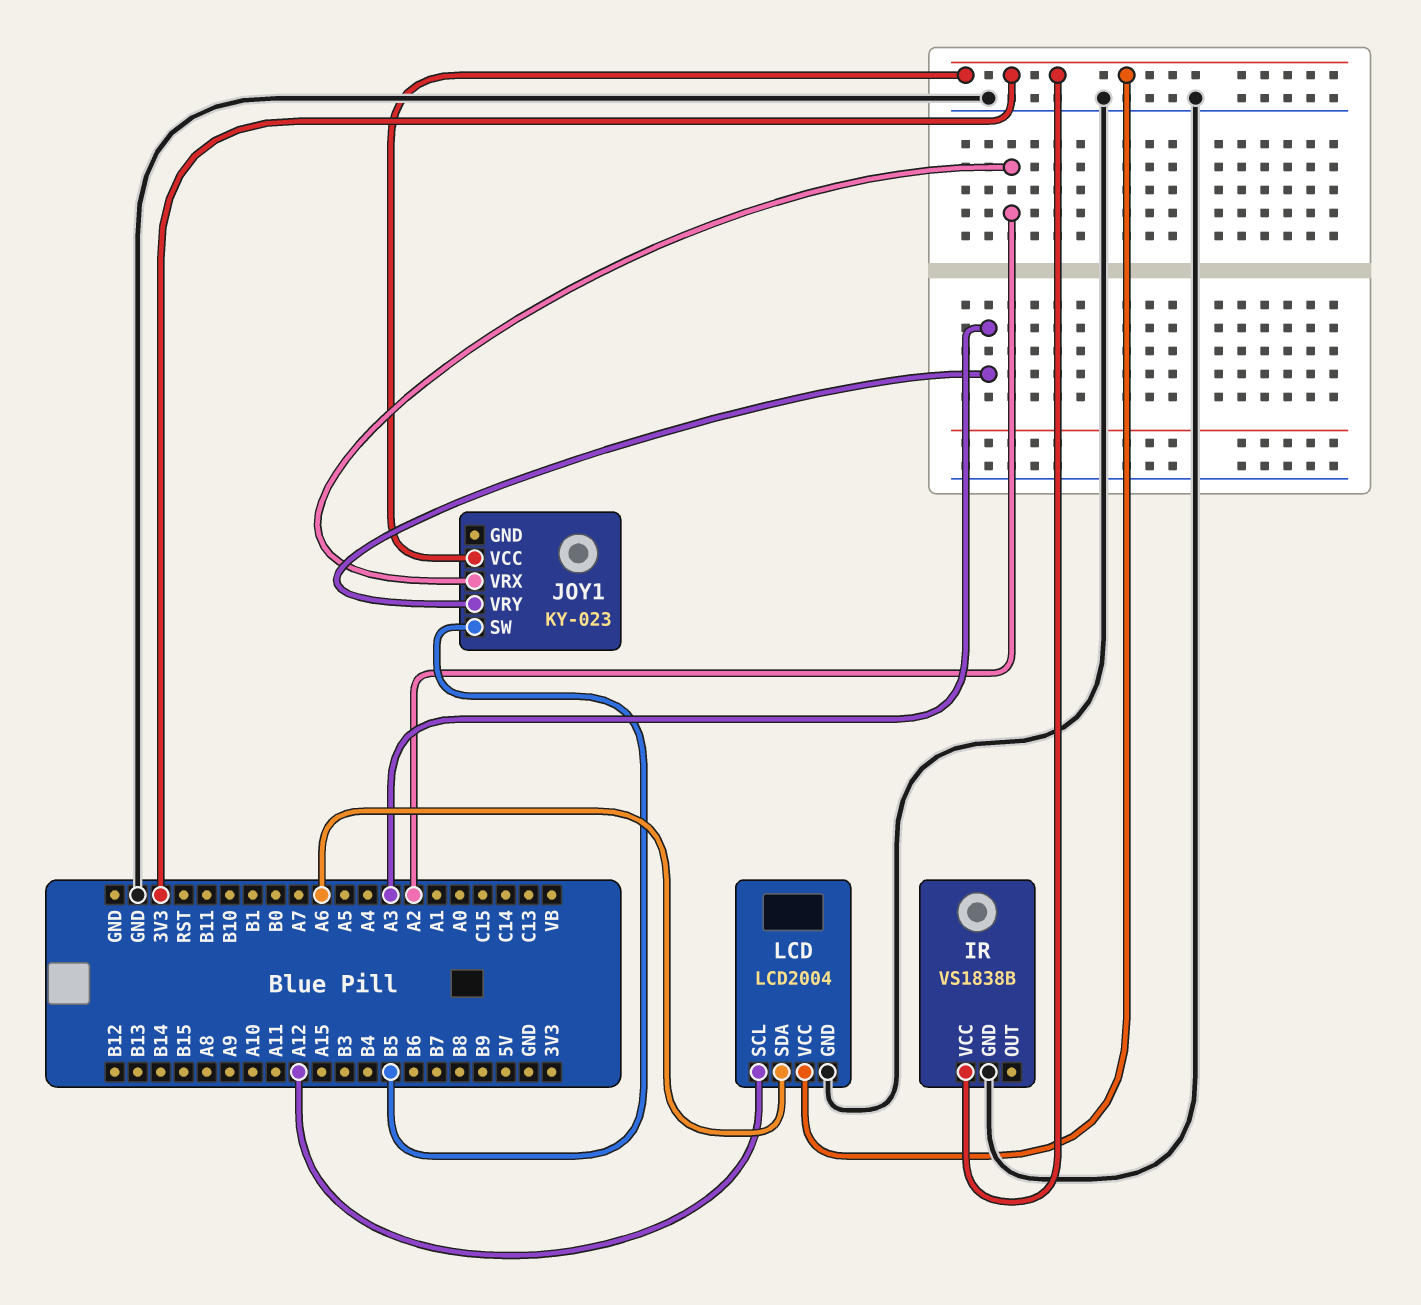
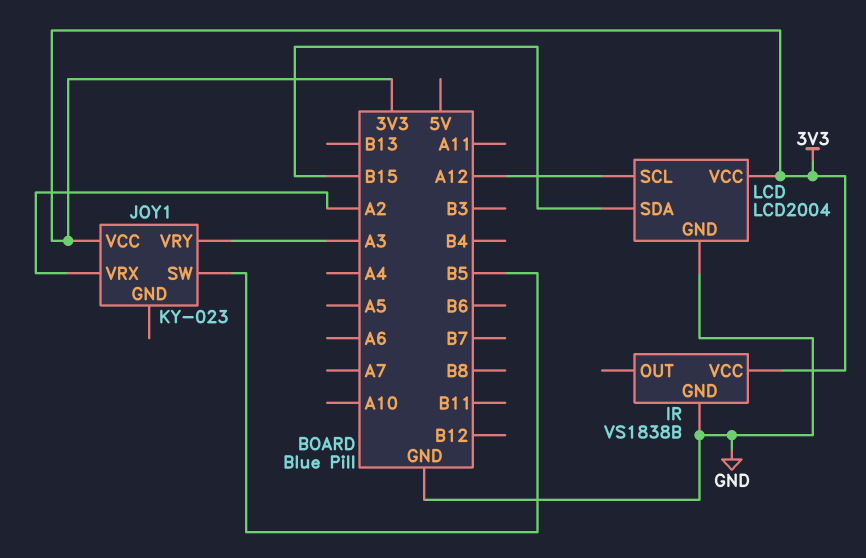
LCD pin SDA: A6 -> B15

